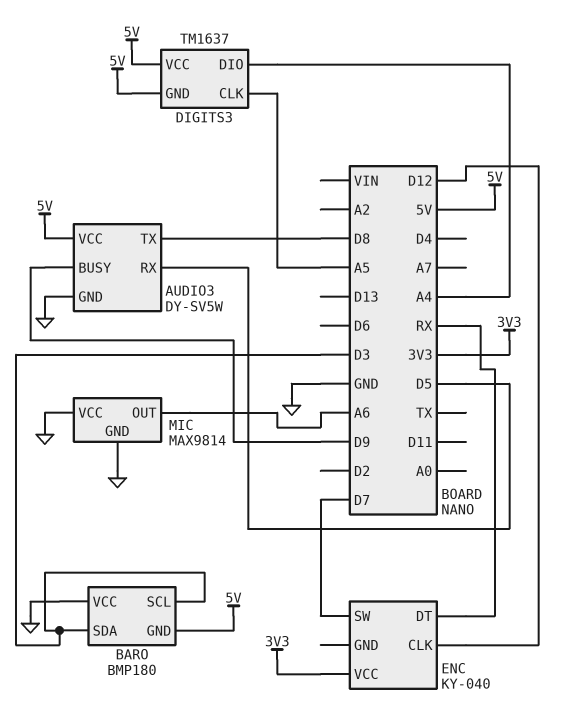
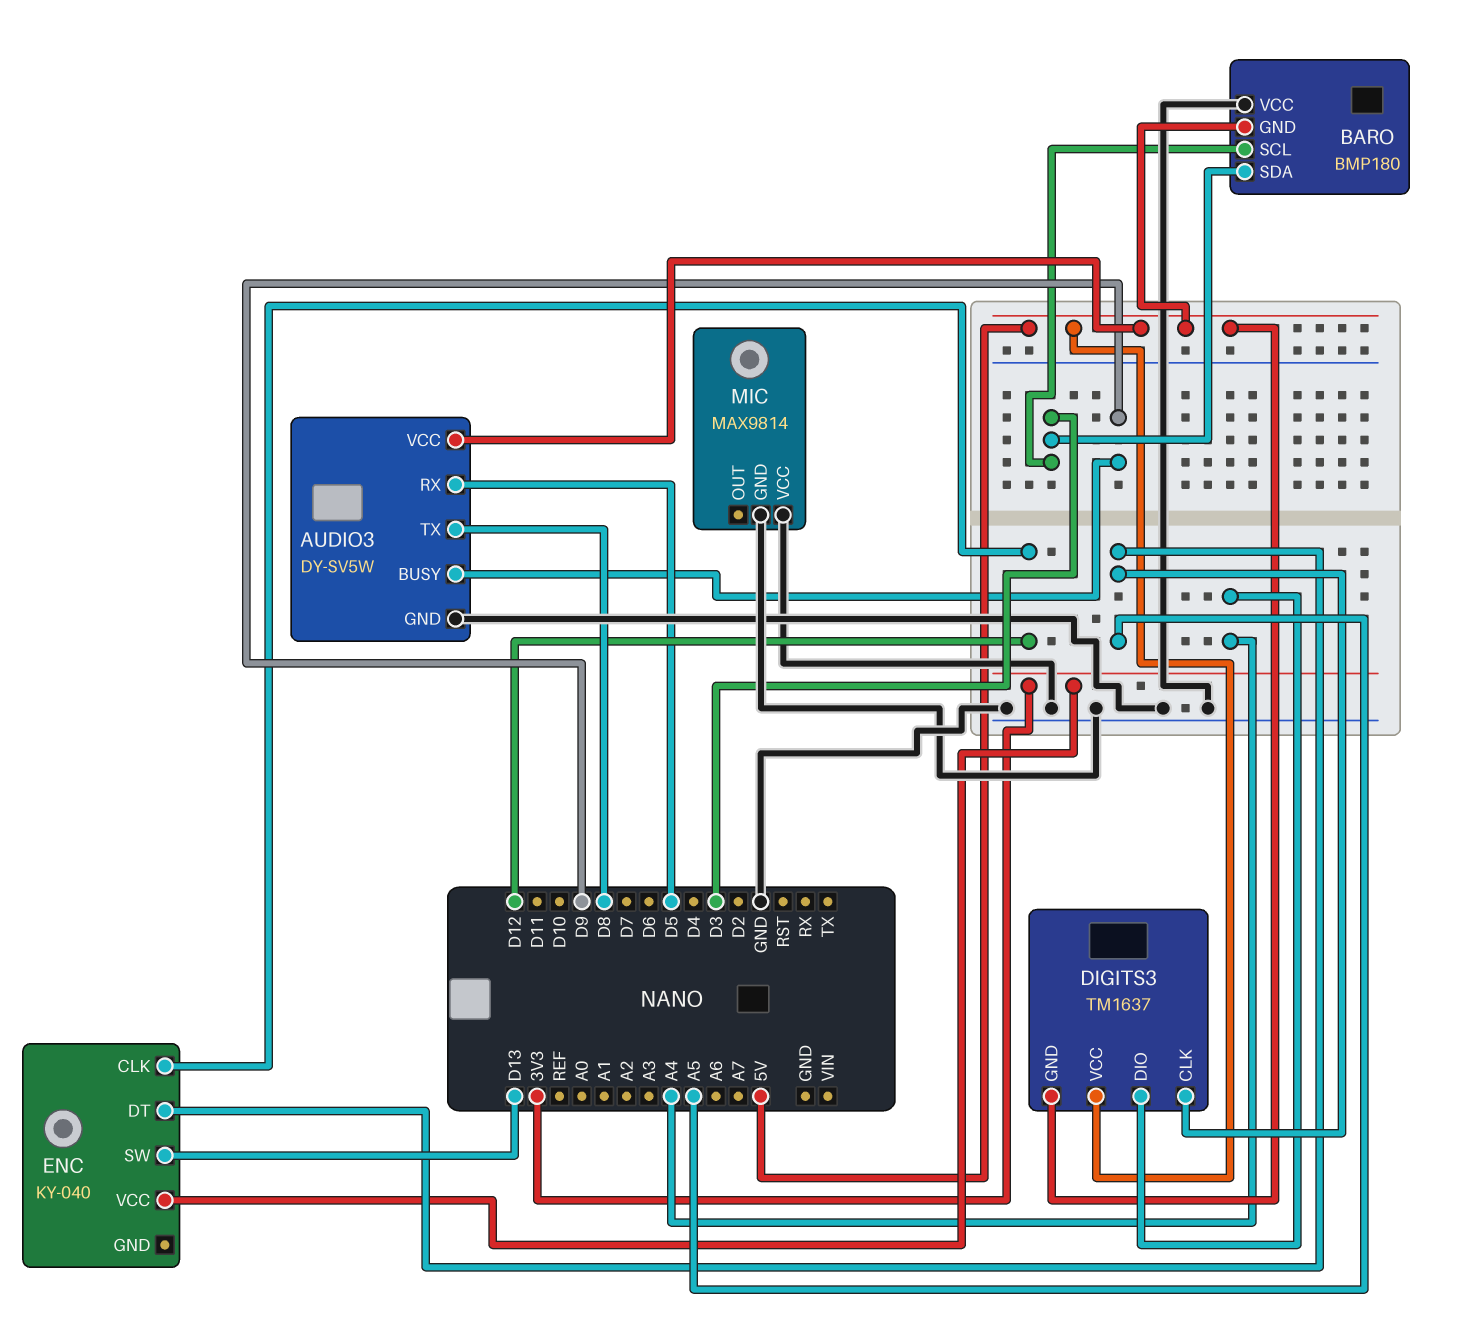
ENC pin DT: RX -> A5
ENC pin SW: D7 -> D13
MIC pin OUT: A6 -> none

